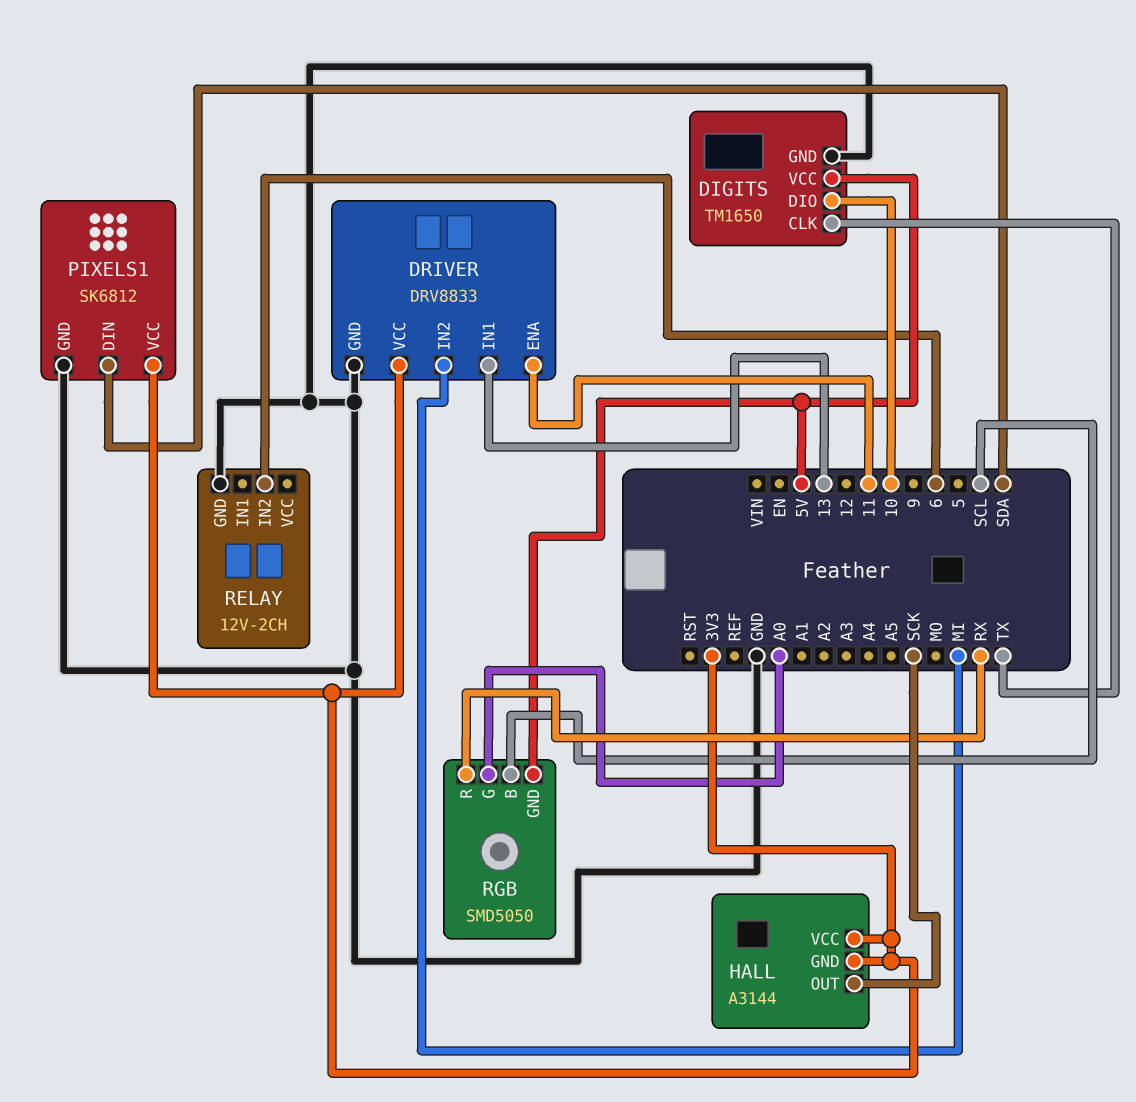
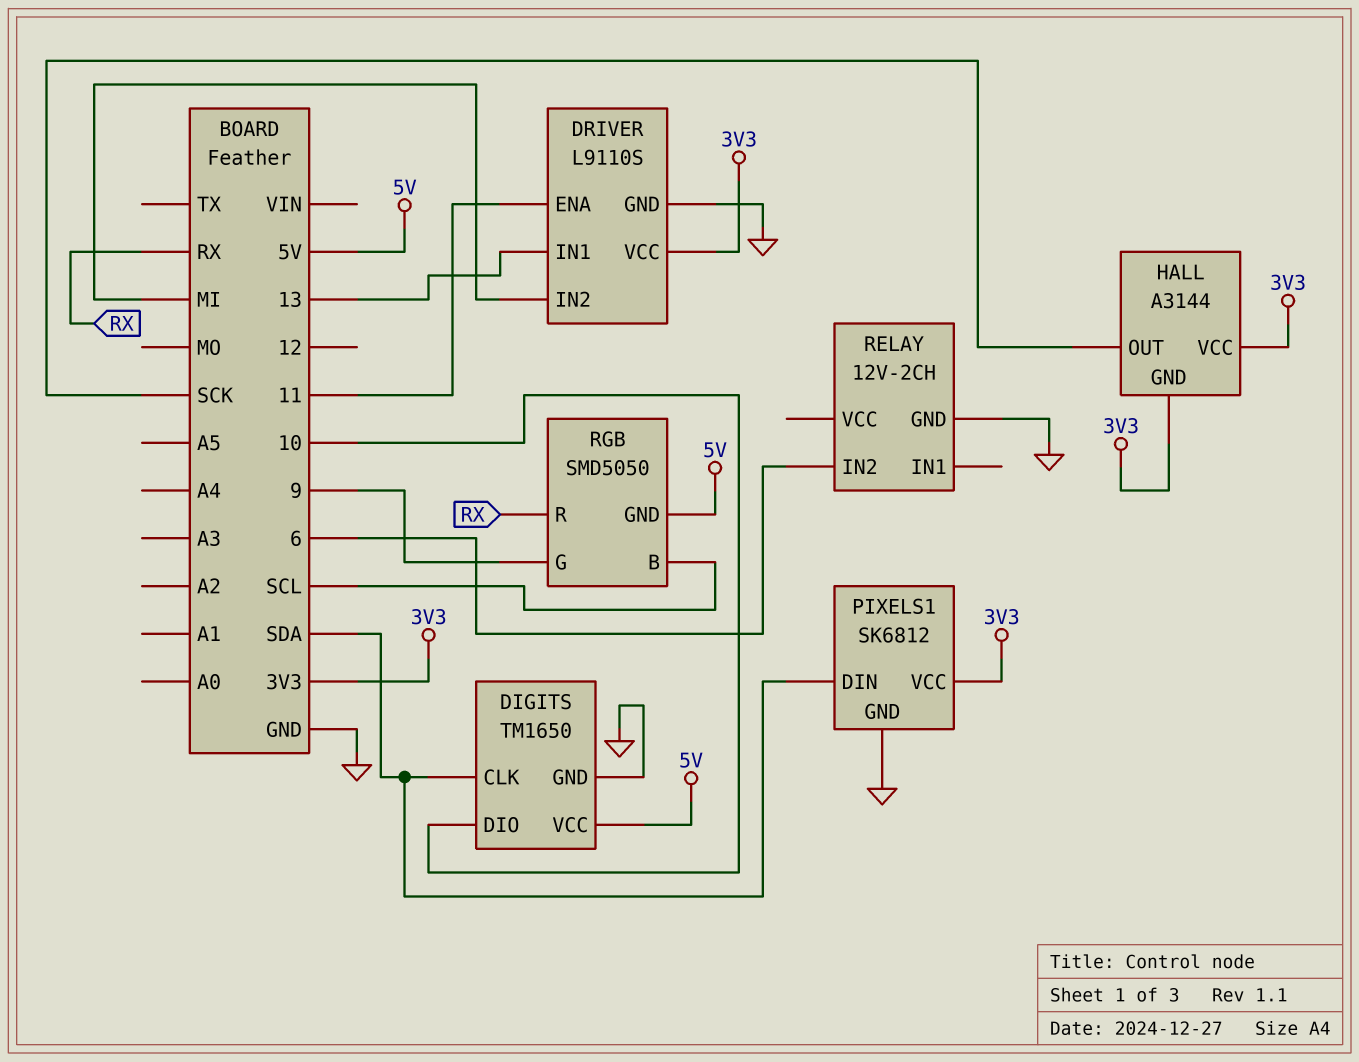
DIGITS pin CLK: TX -> SDA
DRIVER: DRV8833 -> L9110S
RGB pin G: A0 -> 9

